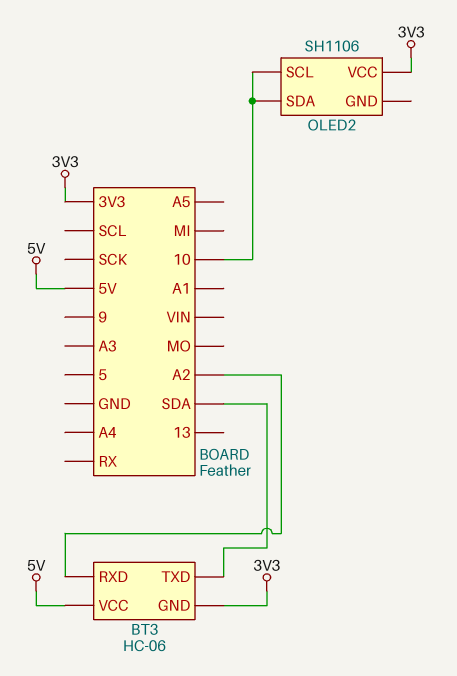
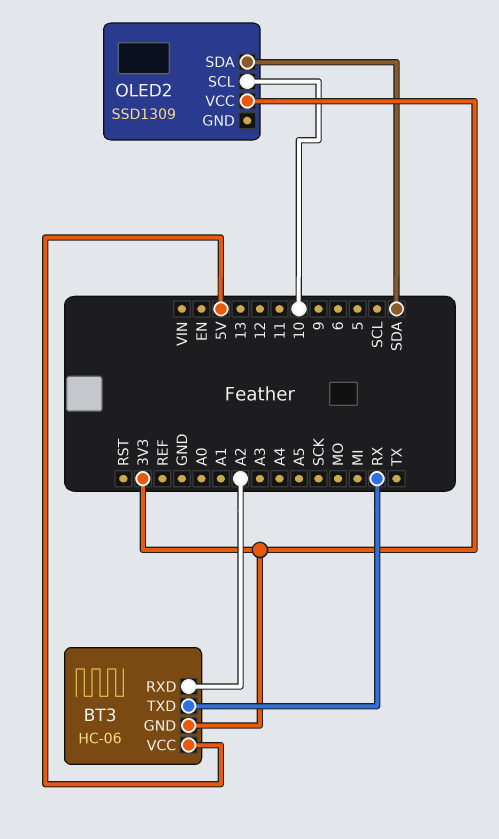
BT3 pin TXD: SDA -> RX
OLED2: SH1106 -> SSD1309
OLED2 pin SDA: 10 -> SDA

